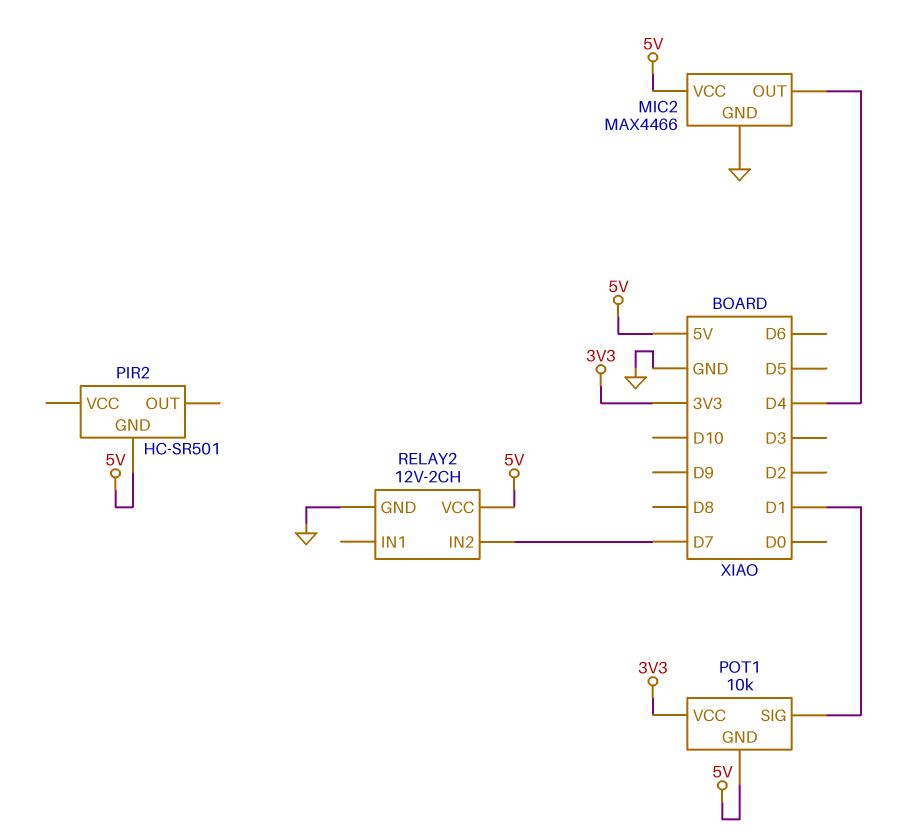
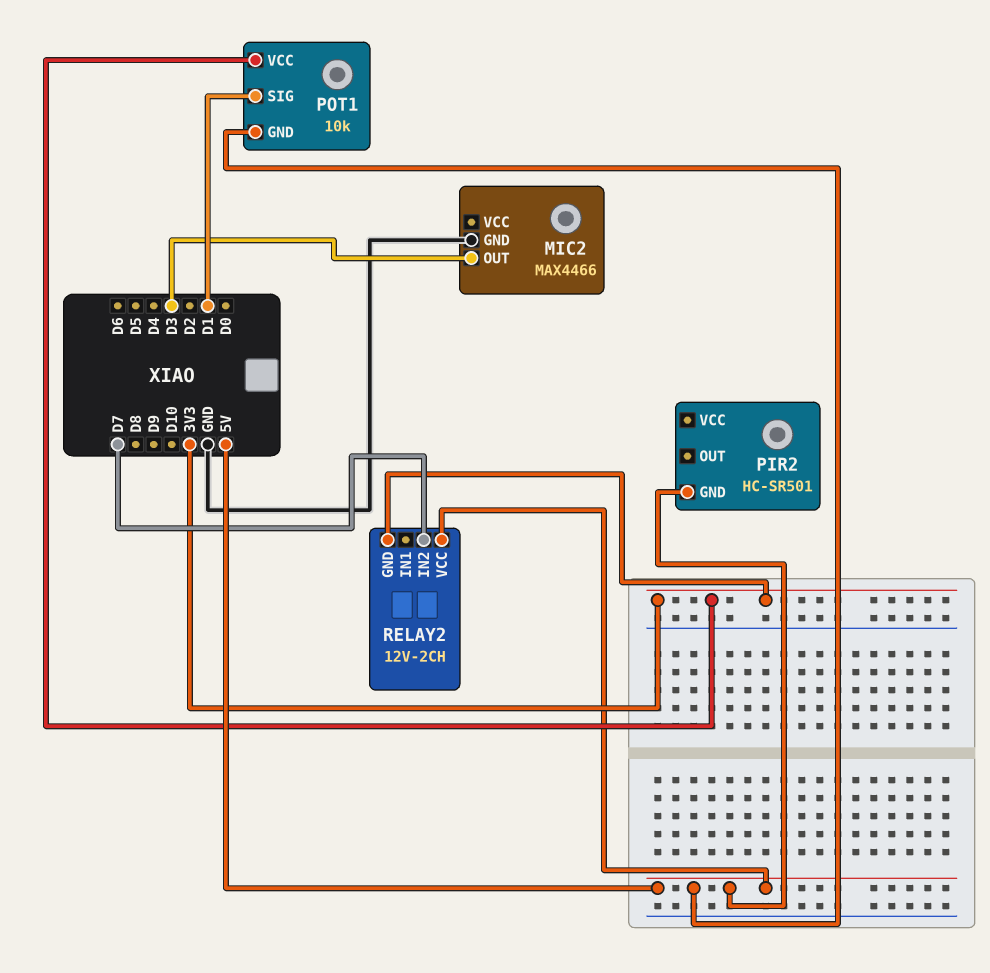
MIC2 pin OUT: D4 -> D3
MIC2 pin VCC: 5V -> none
RELAY2 pin GND: GND -> 3V3

